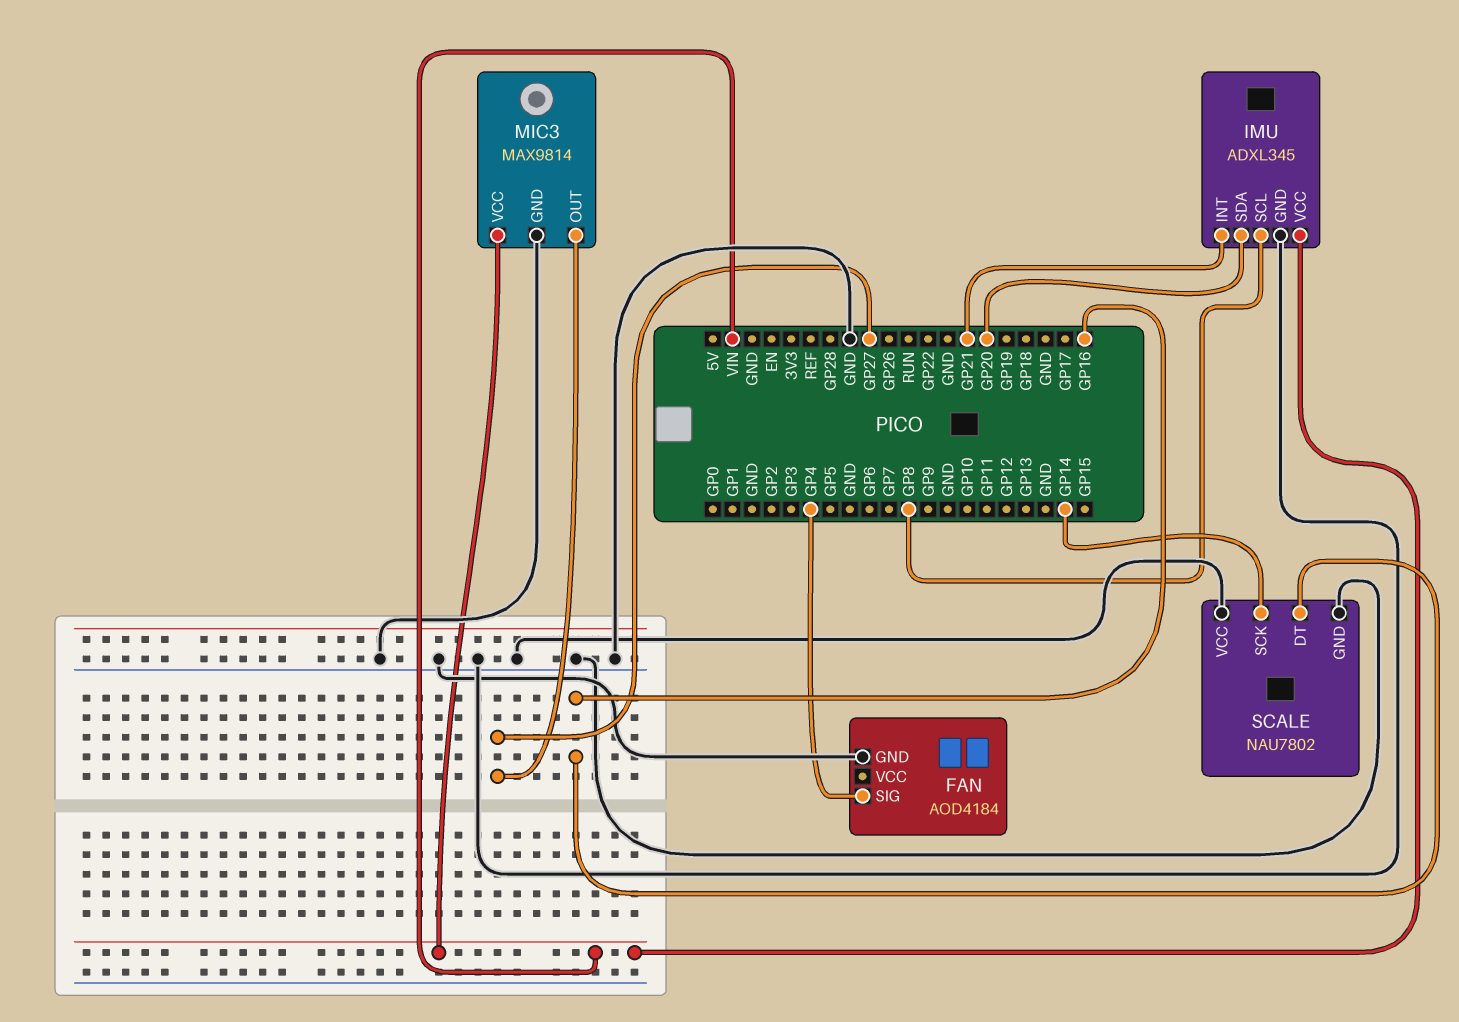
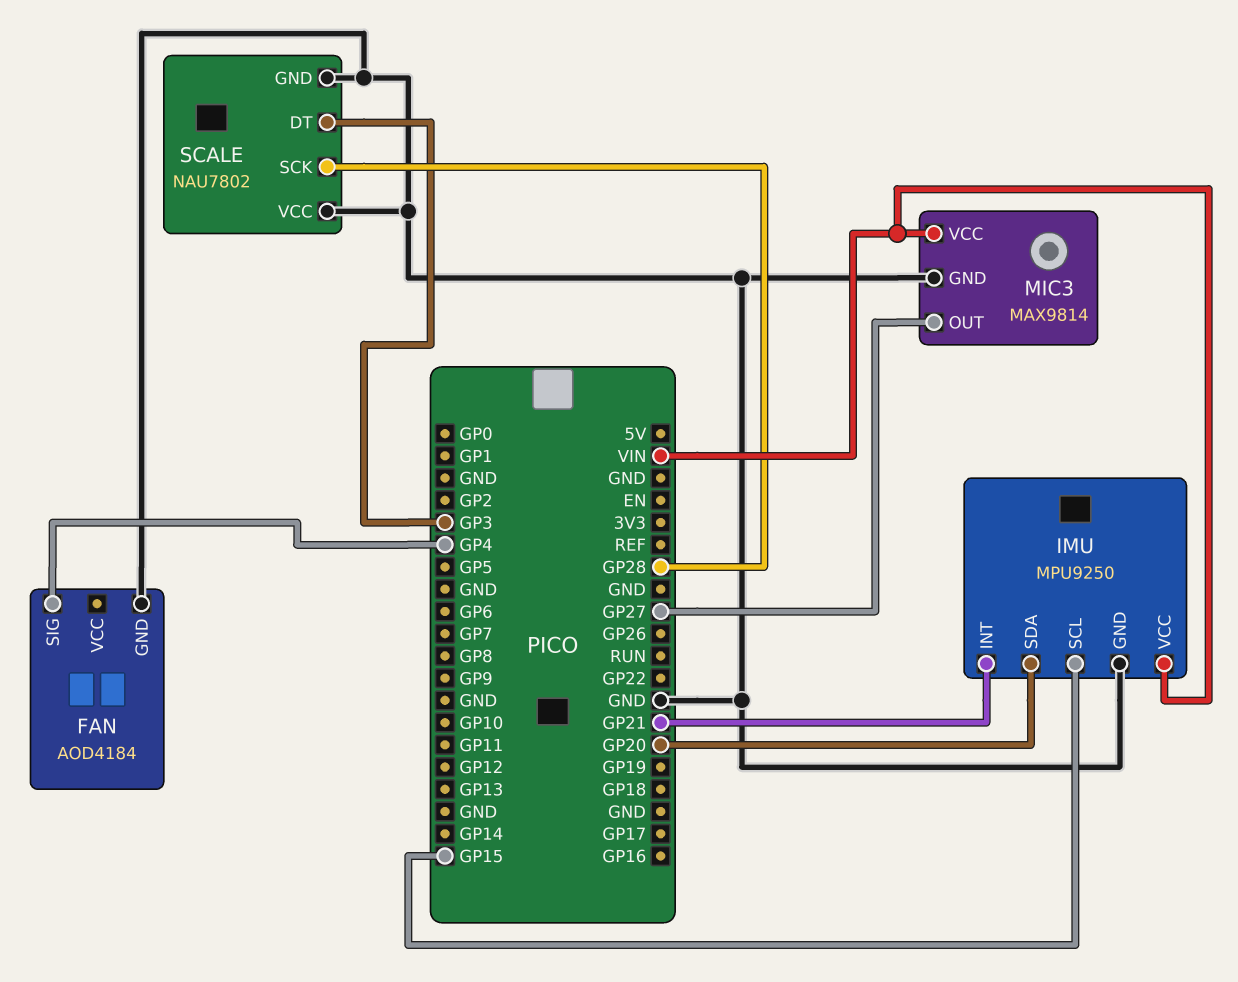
IMU: ADXL345 -> MPU9250
IMU pin SCL: GP8 -> GP15
SCALE pin DT: GP16 -> GP3
SCALE pin SCK: GP14 -> GP28

